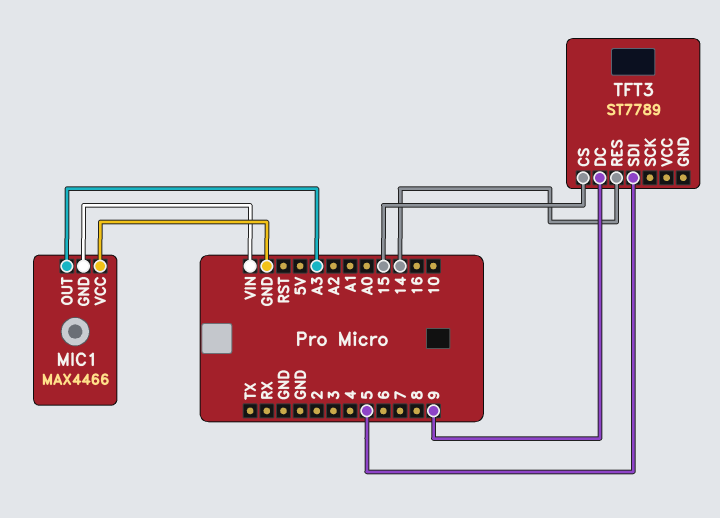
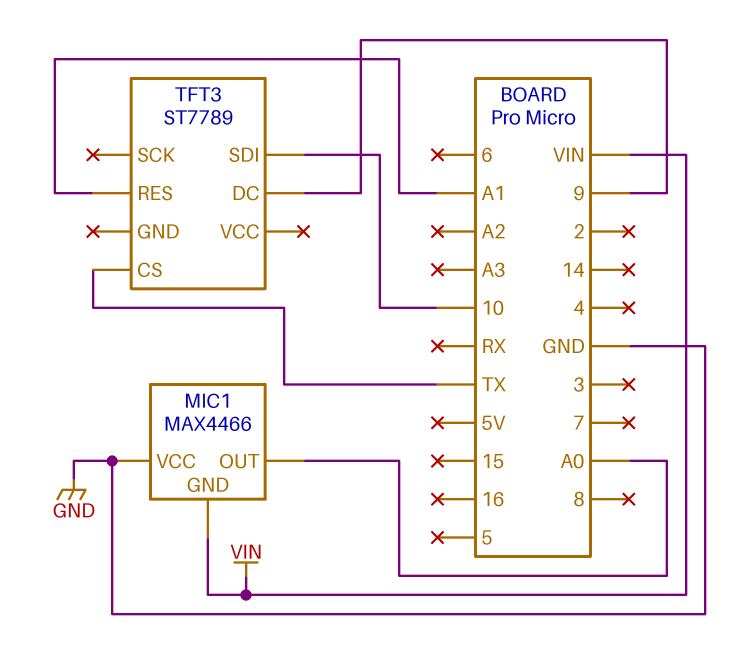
MIC1 pin OUT: A3 -> A0
TFT3 pin CS: 15 -> TX
TFT3 pin RES: 14 -> A1
TFT3 pin SDI: 5 -> 10

